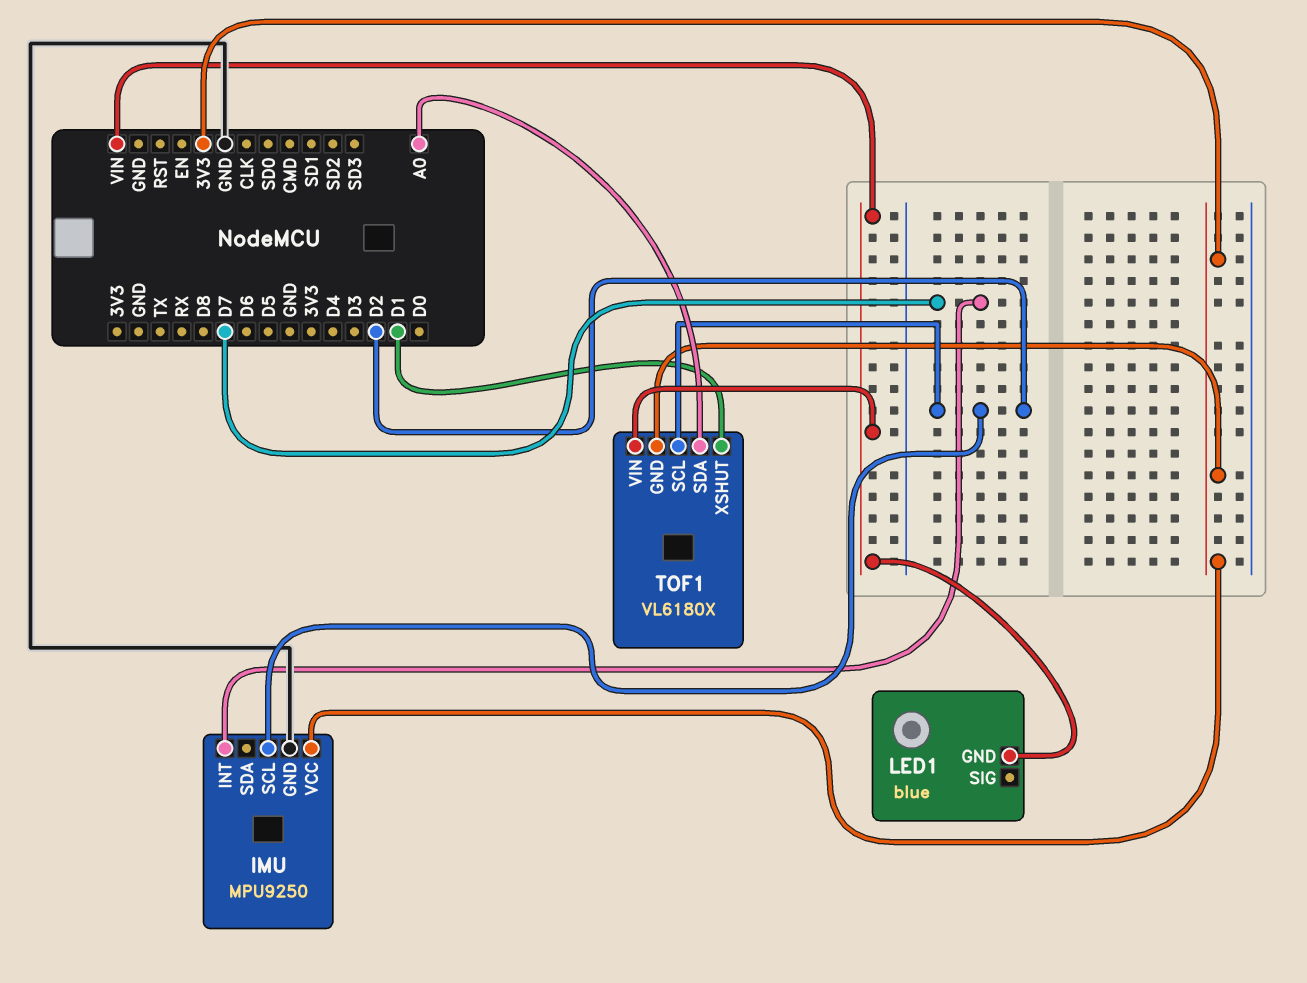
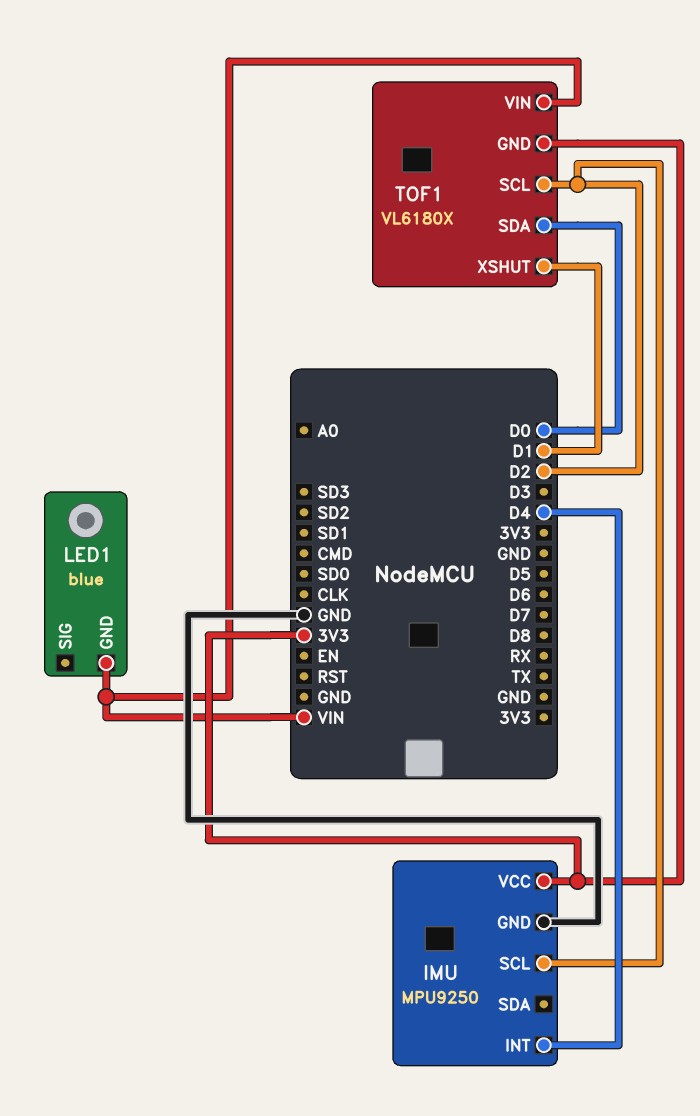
IMU pin INT: D7 -> D4
TOF1 pin SDA: A0 -> D0

